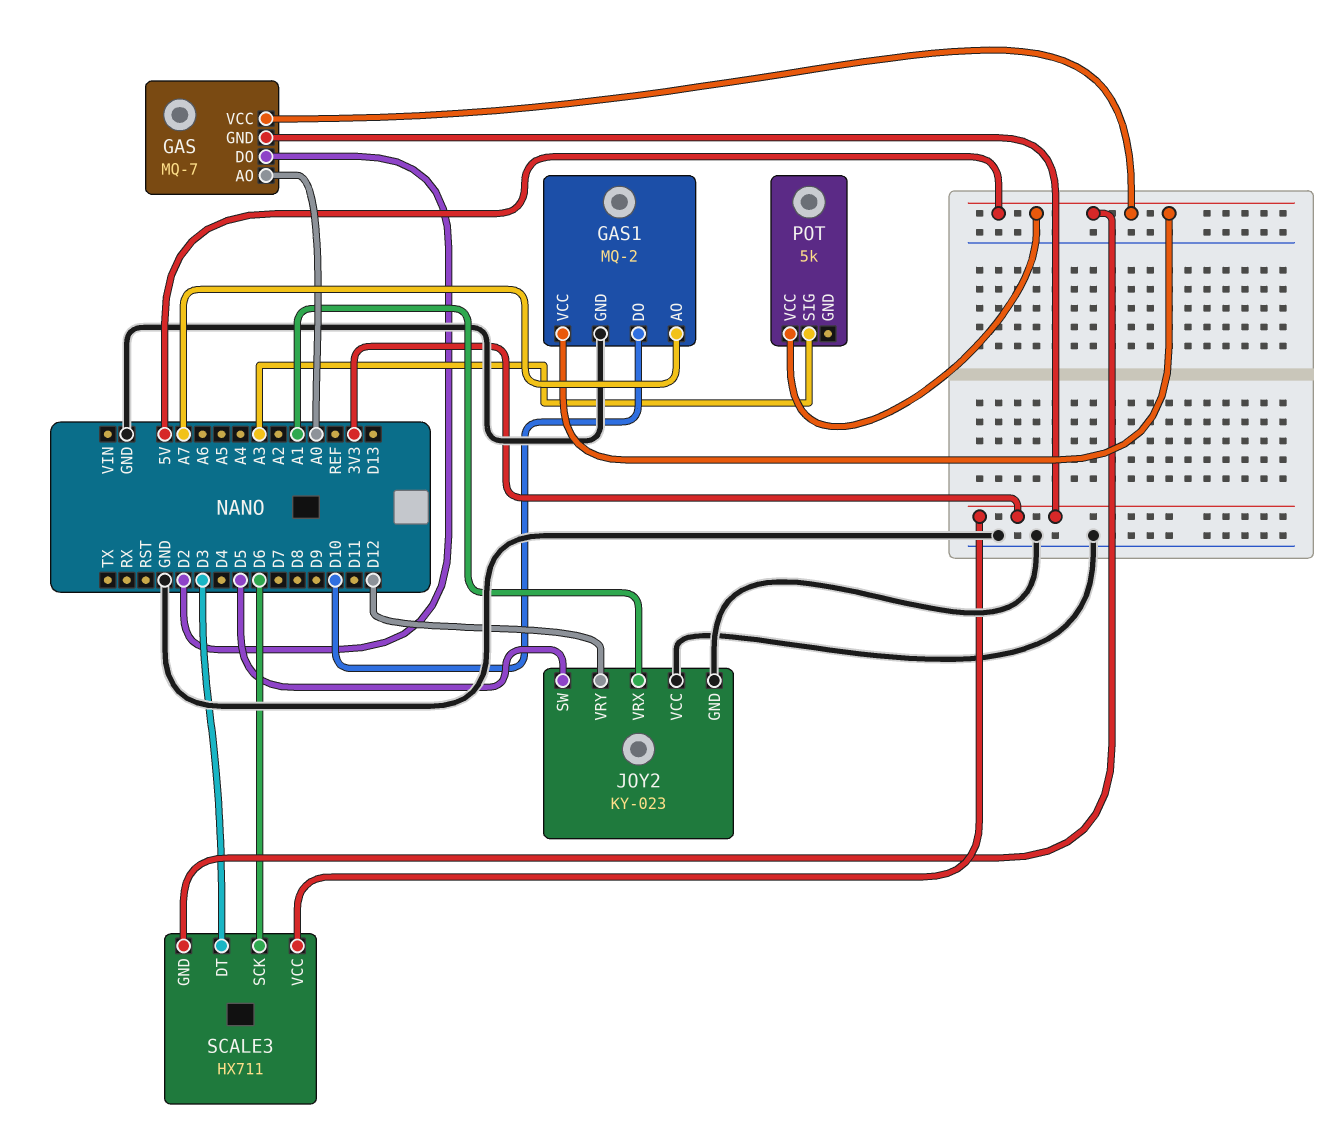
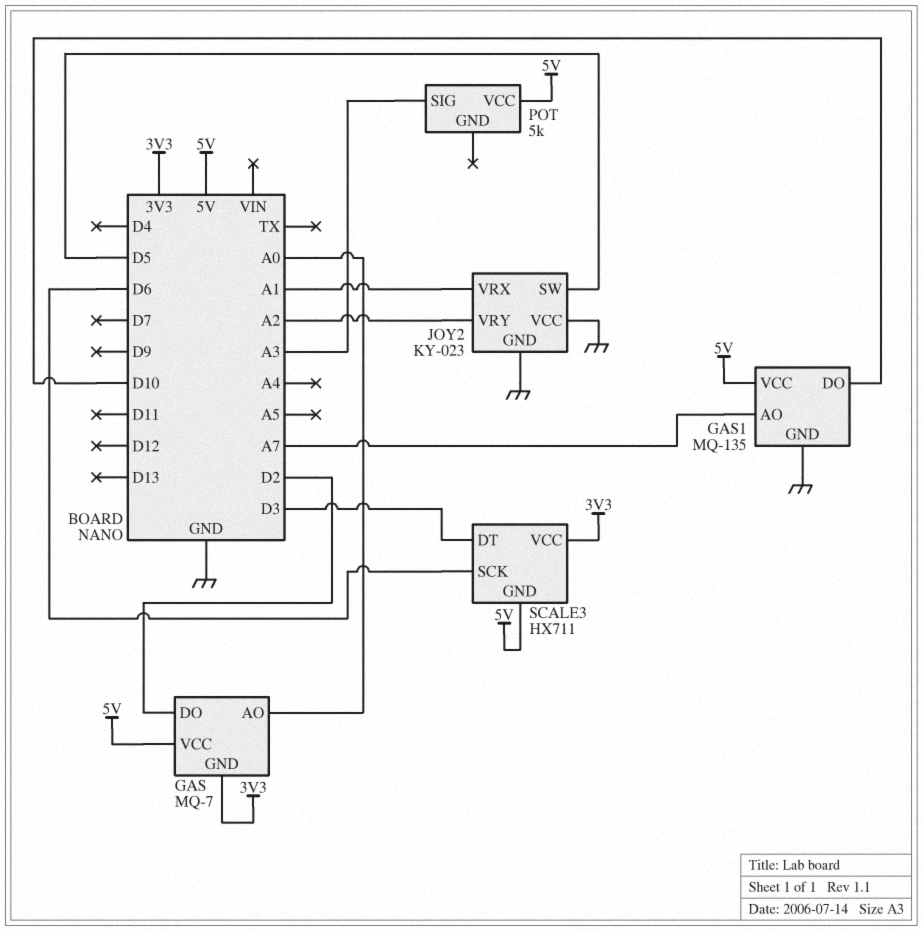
GAS1: MQ-2 -> MQ-135
JOY2 pin VRY: D12 -> A2

